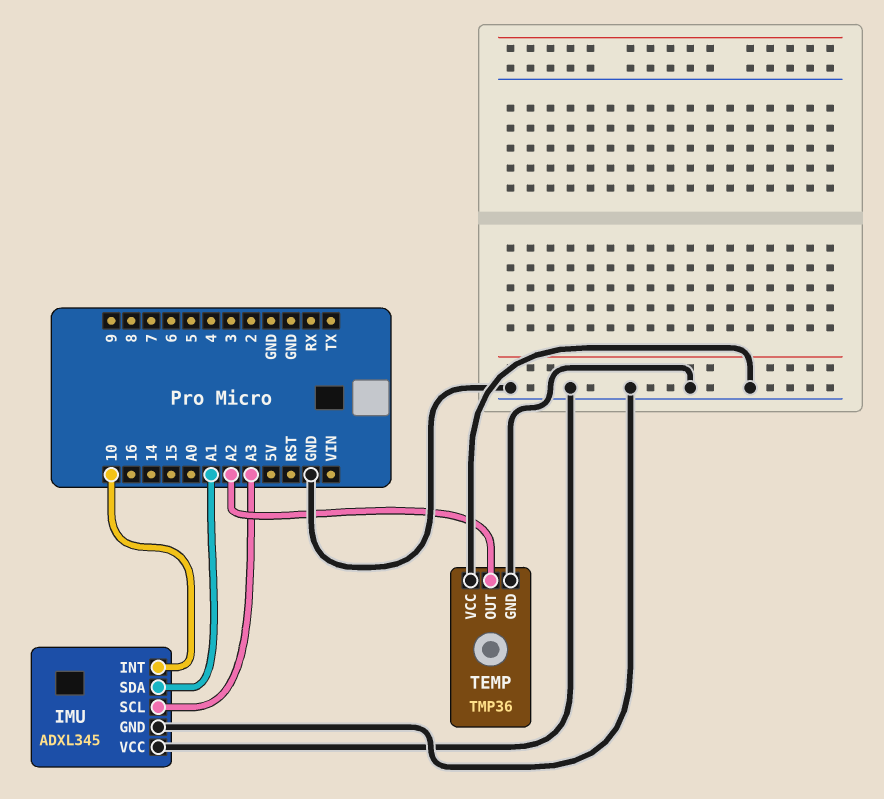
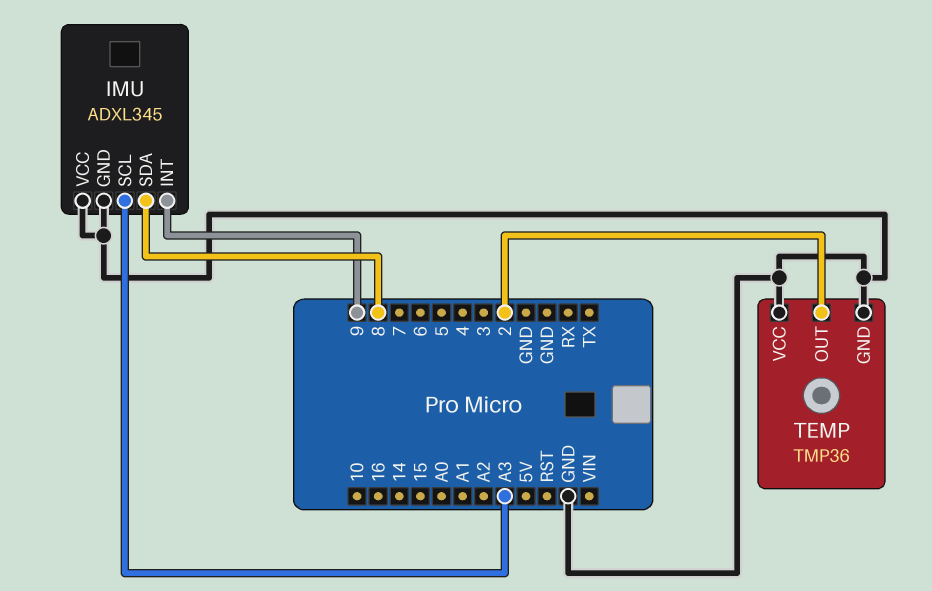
IMU pin INT: 10 -> 9
IMU pin SDA: A1 -> 8
TEMP pin OUT: A2 -> 2

